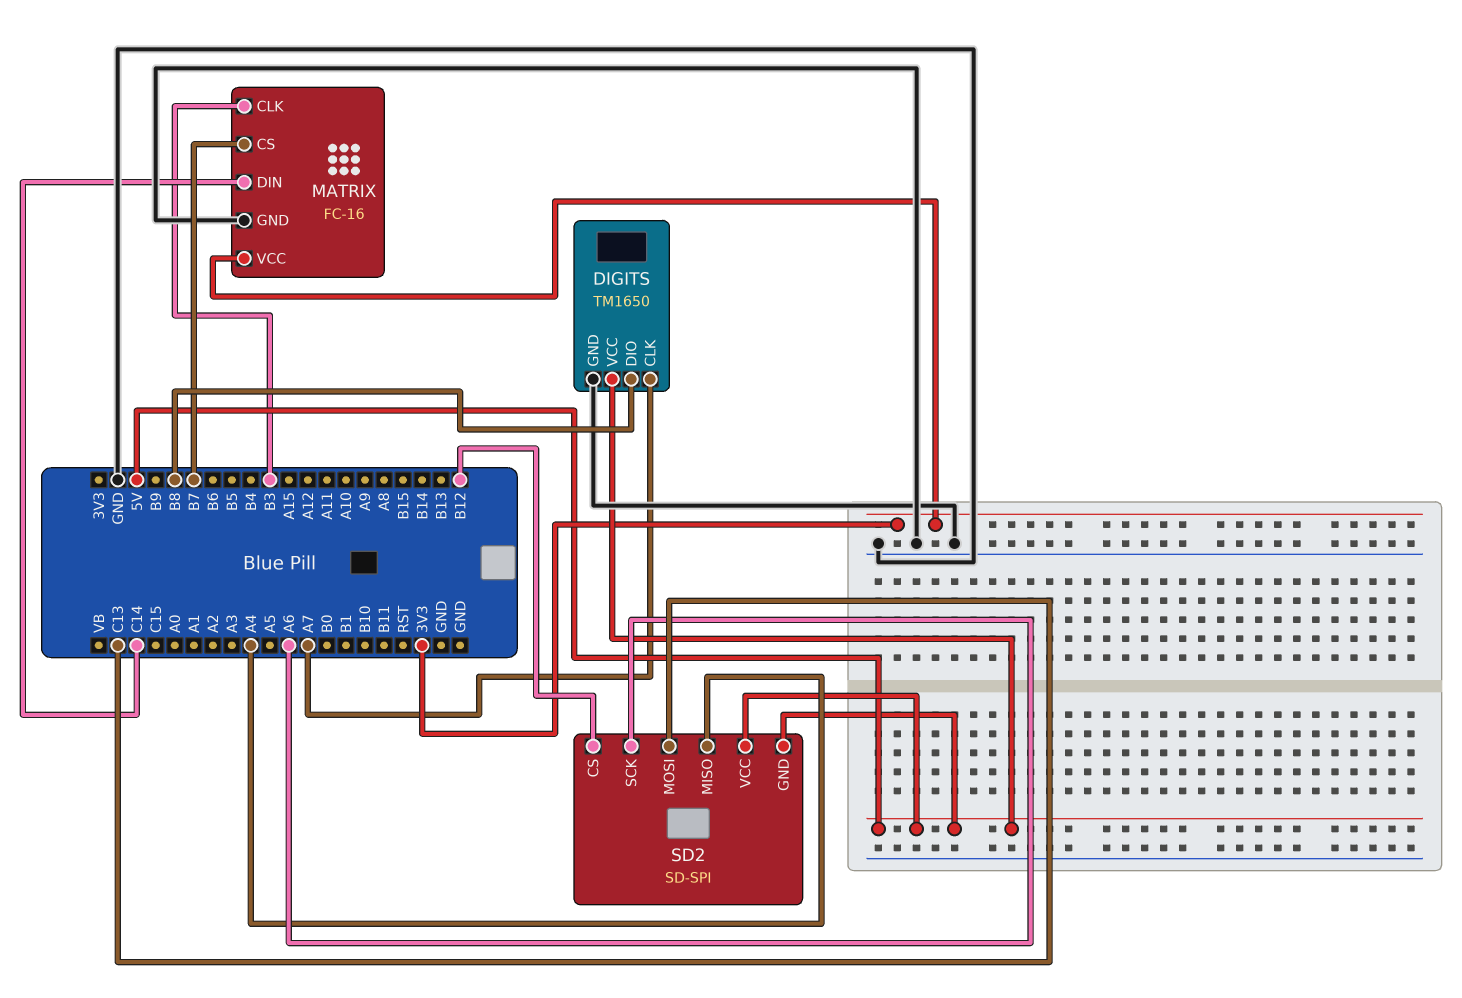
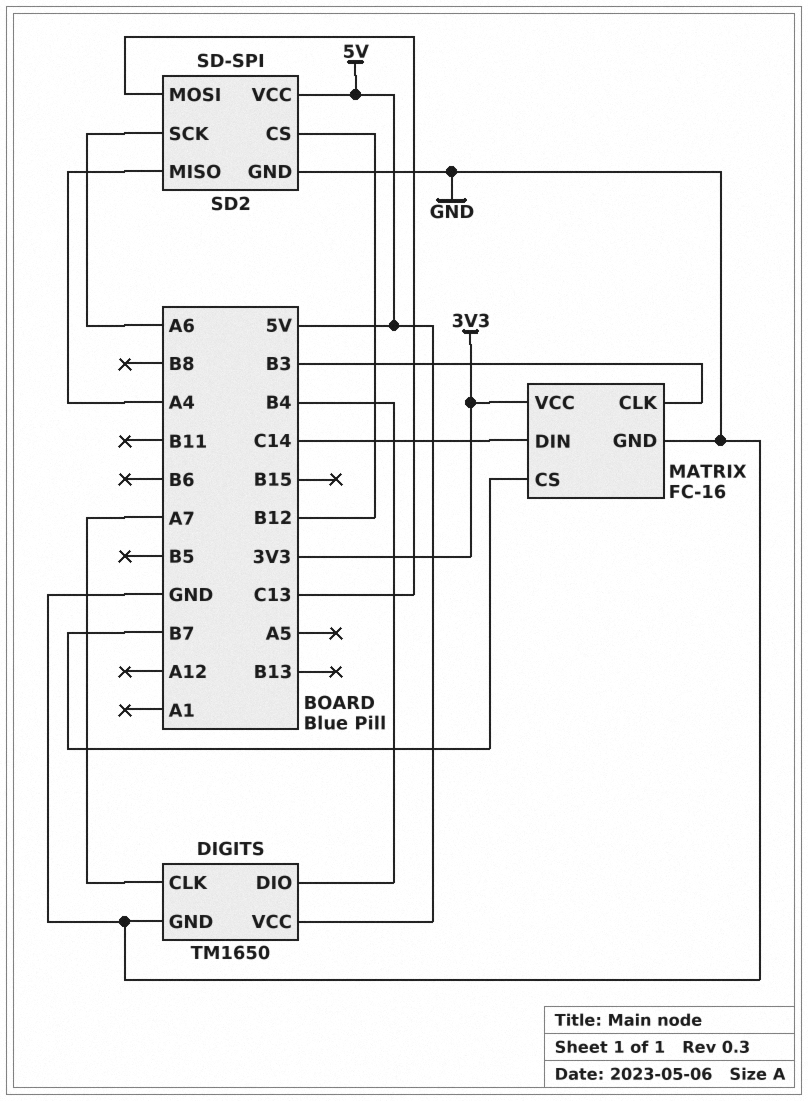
DIGITS pin DIO: B8 -> B4
SD2 pin GND: 5V -> GND

